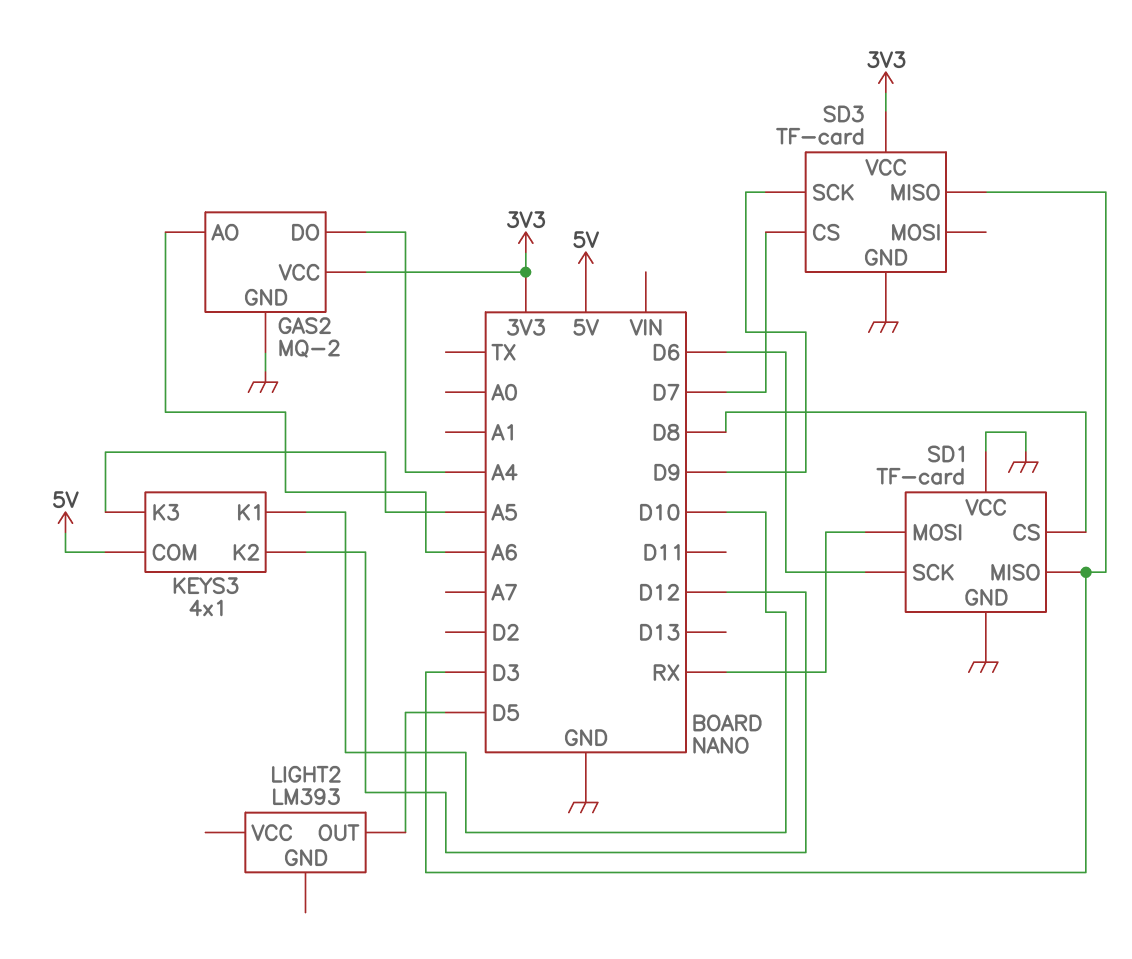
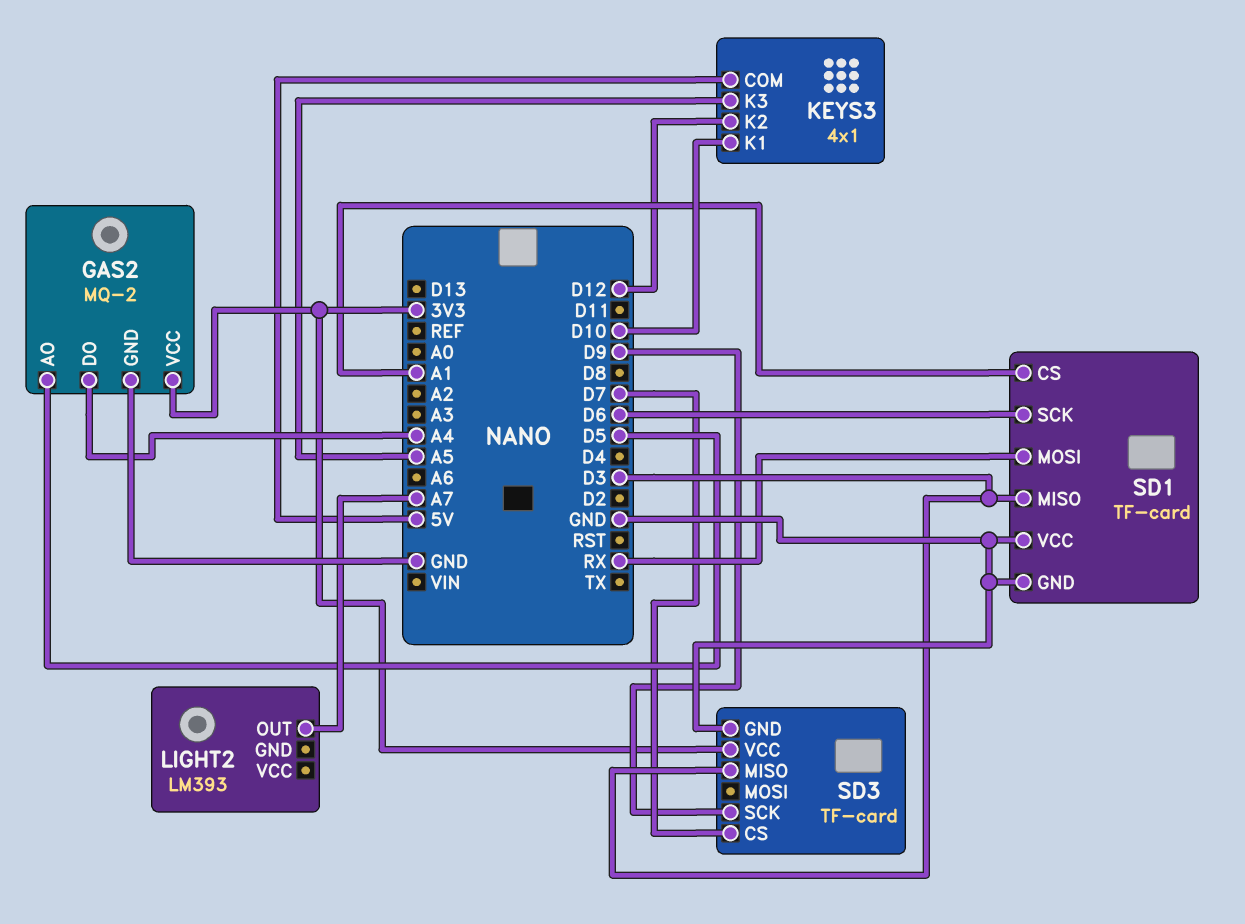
GAS2 pin AO: A6 -> D5
LIGHT2 pin OUT: D5 -> A7
SD1 pin CS: D8 -> A1

